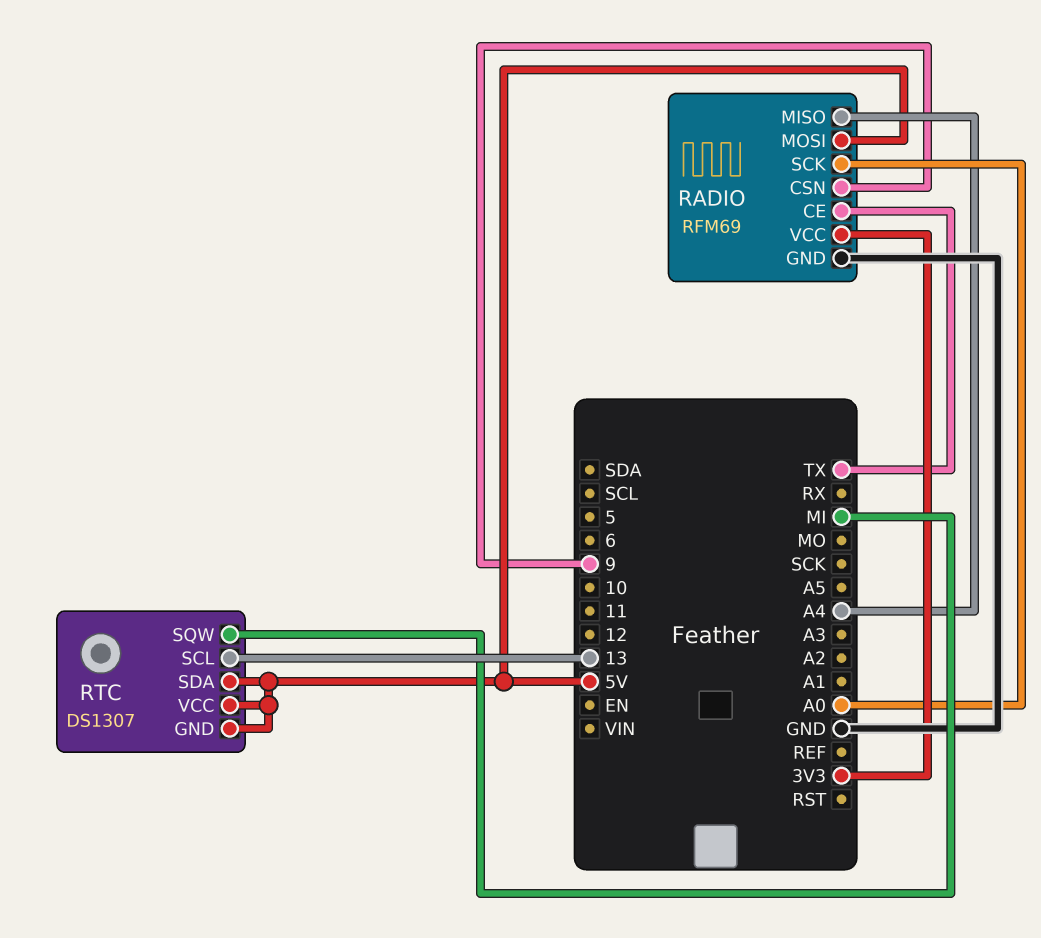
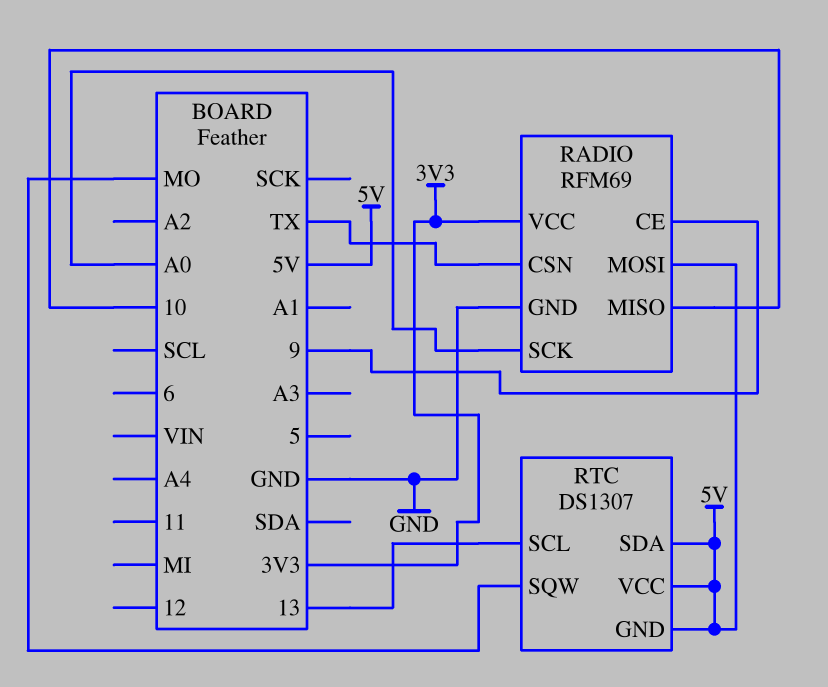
RADIO pin CE: TX -> 9
RADIO pin CSN: 9 -> TX
RADIO pin MISO: A4 -> 10
RTC pin SQW: MI -> MO

